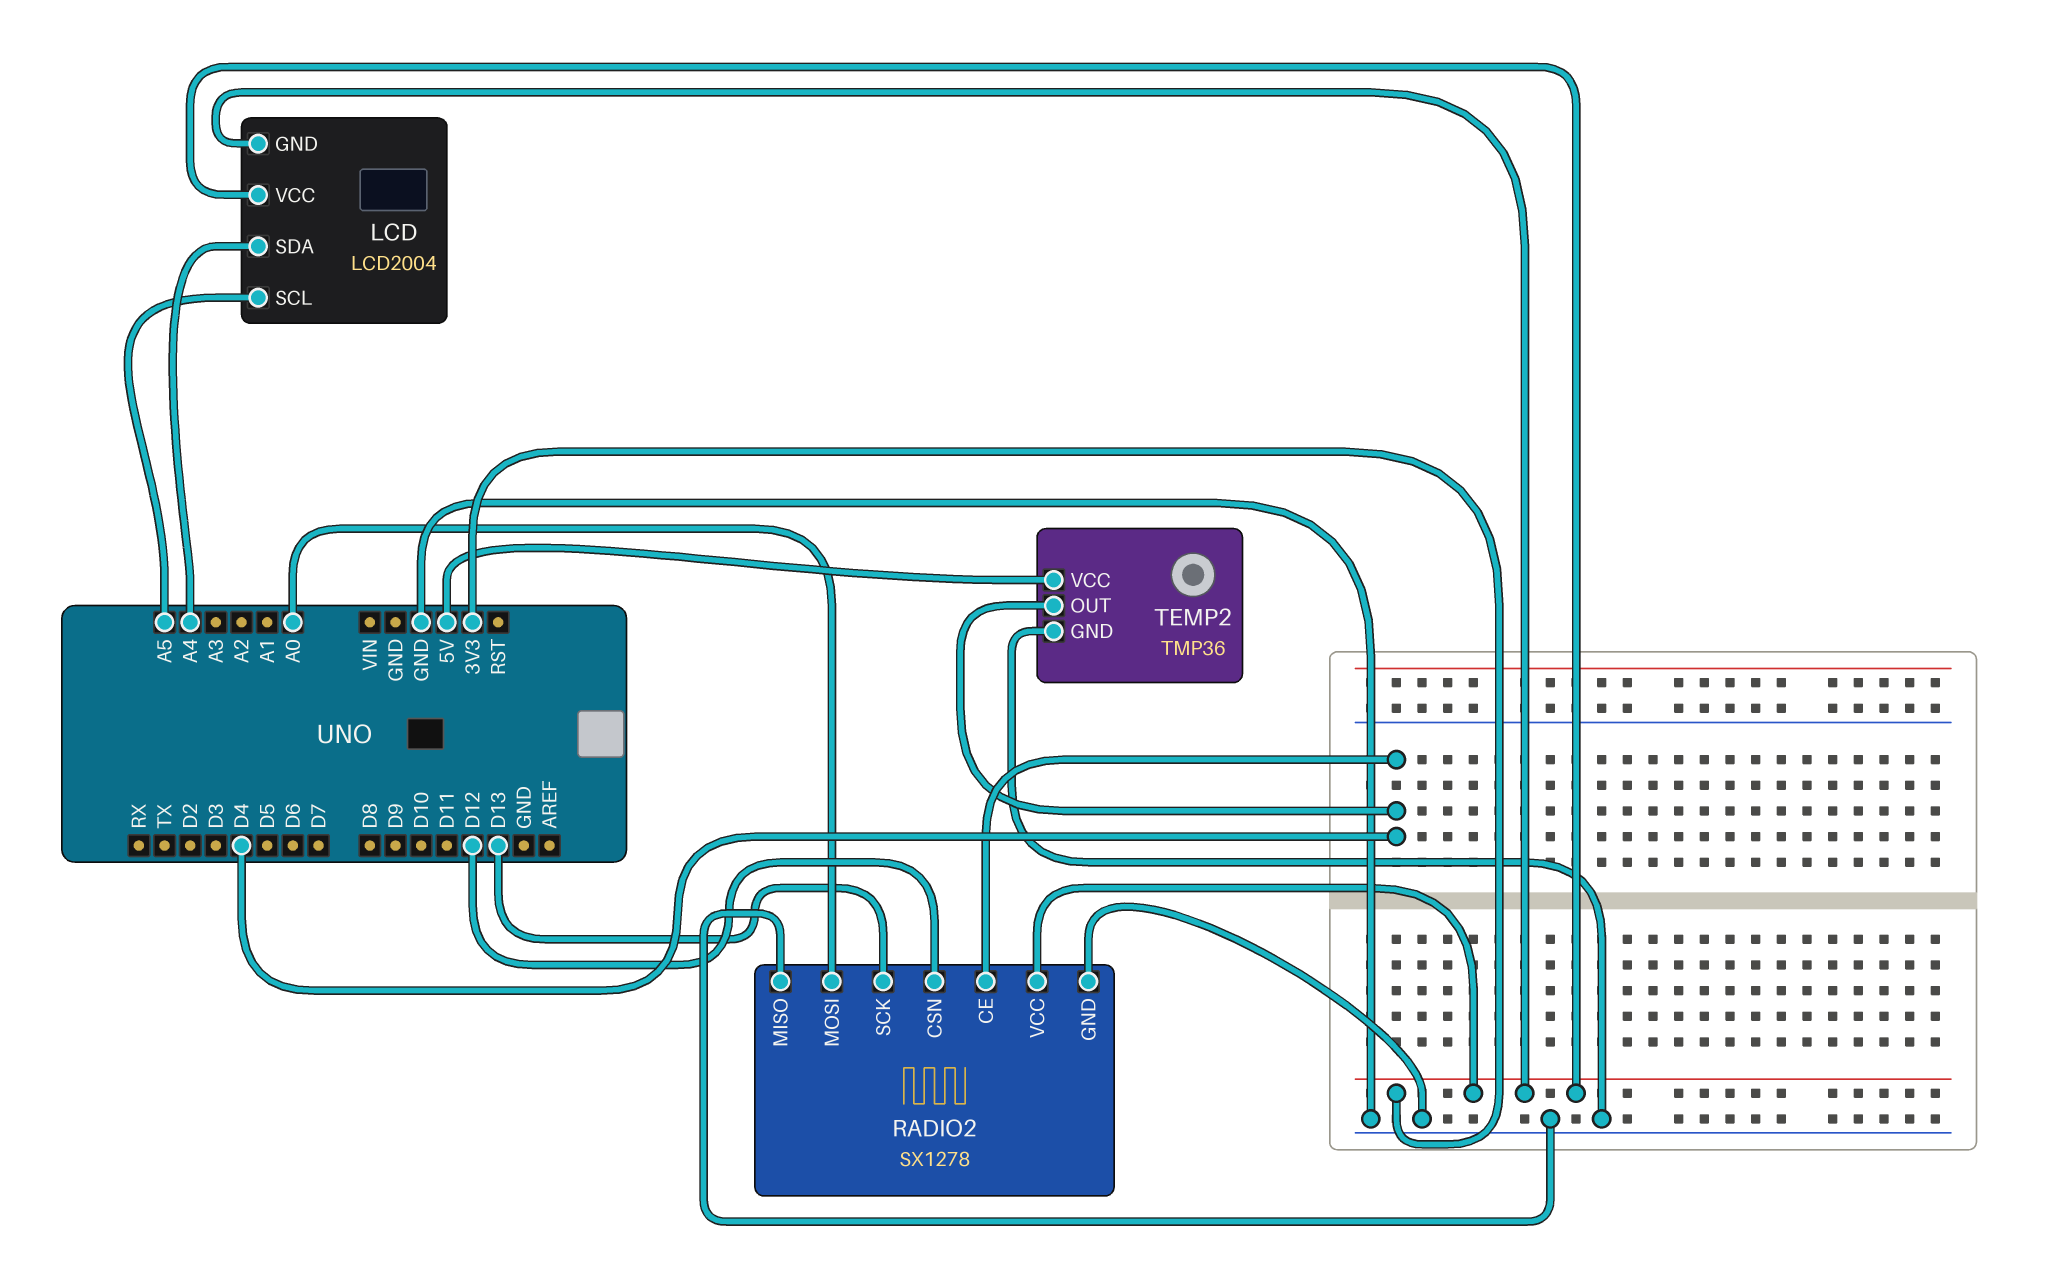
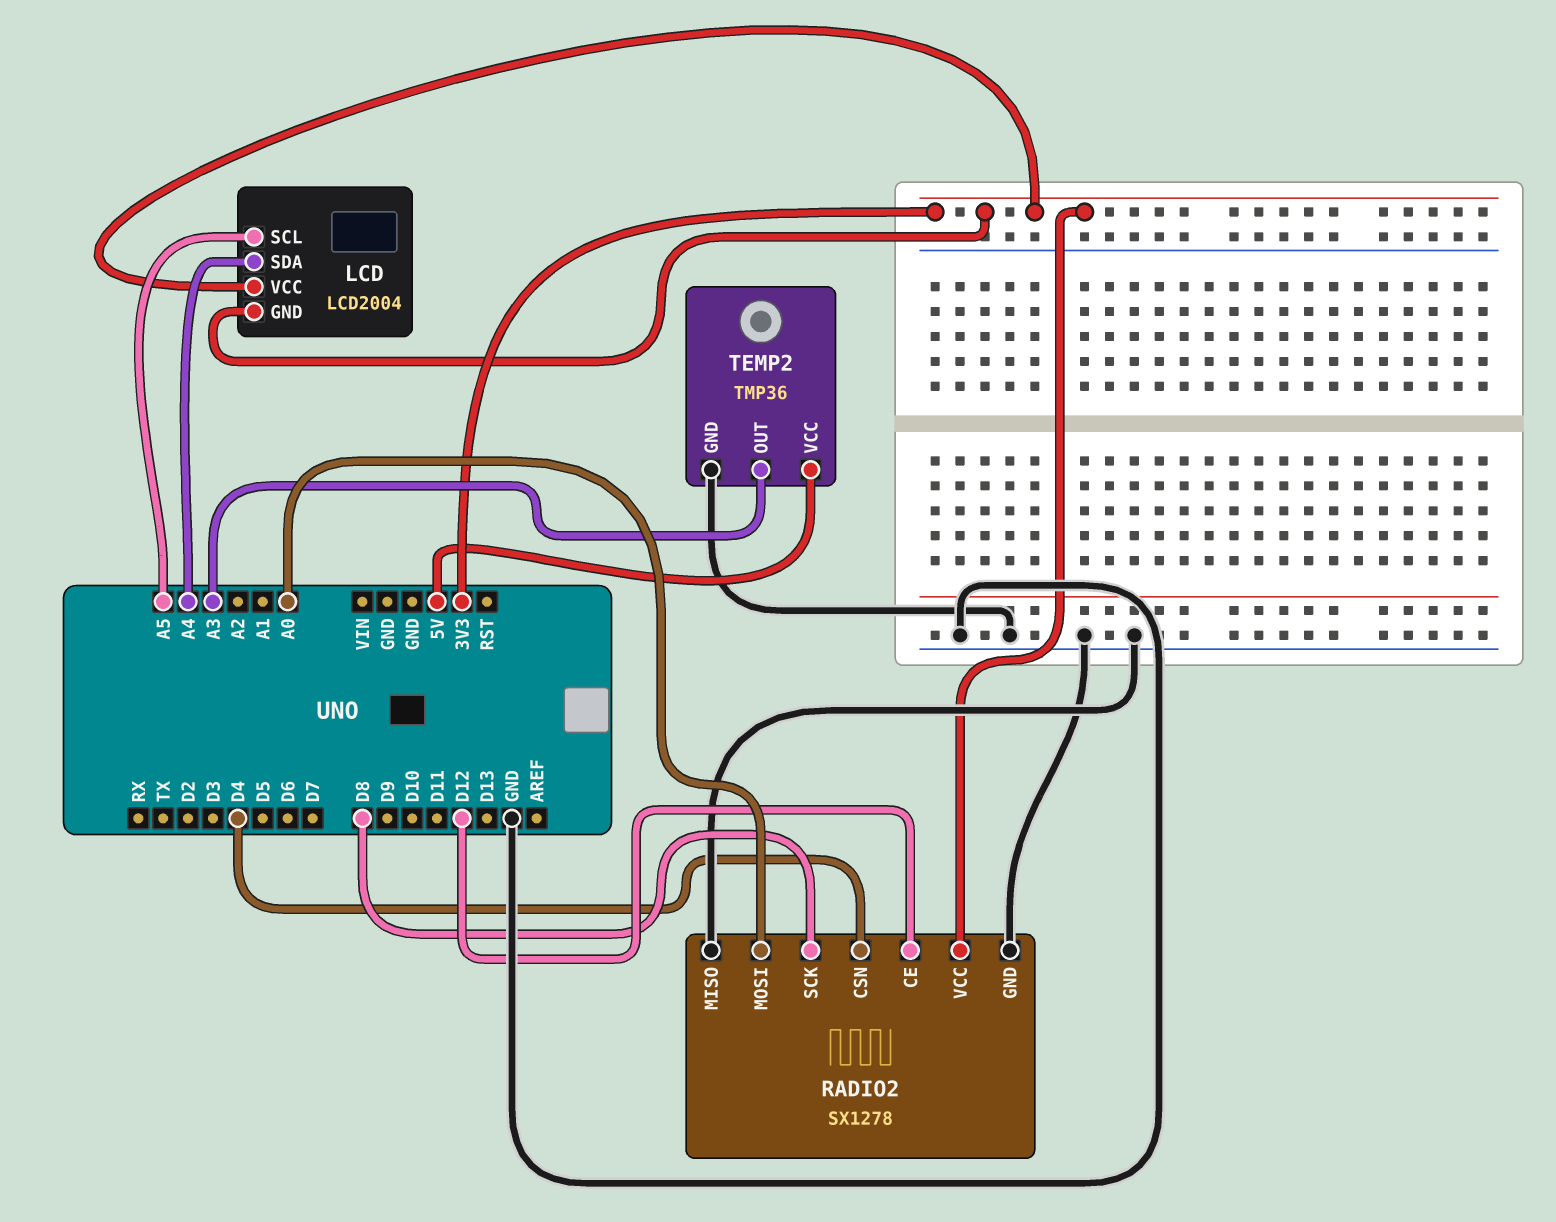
RADIO2 pin CE: D4 -> D12
RADIO2 pin CSN: D12 -> D4
RADIO2 pin SCK: D13 -> D8
TEMP2 pin OUT: D4 -> A3

